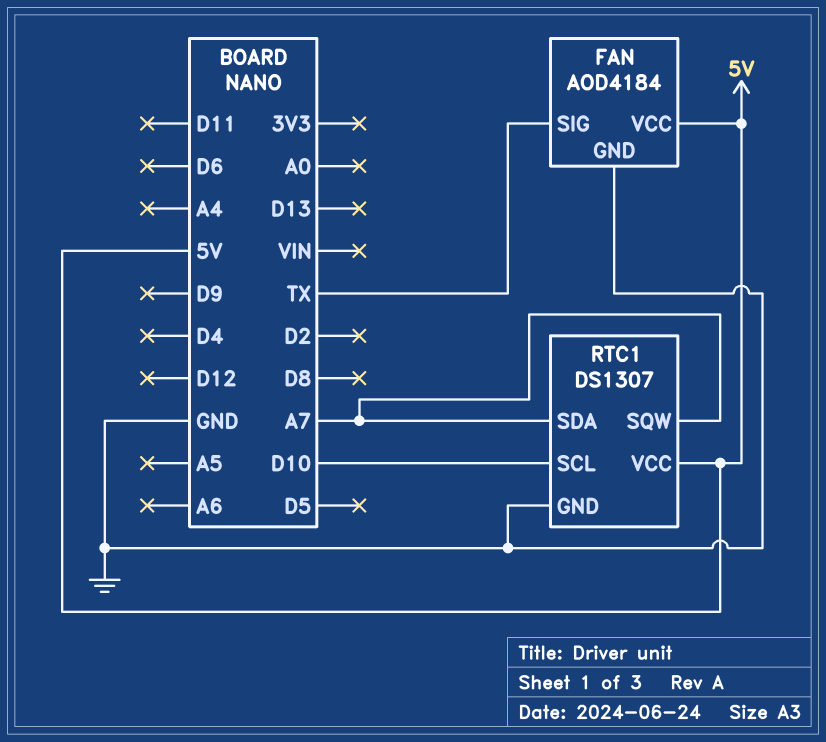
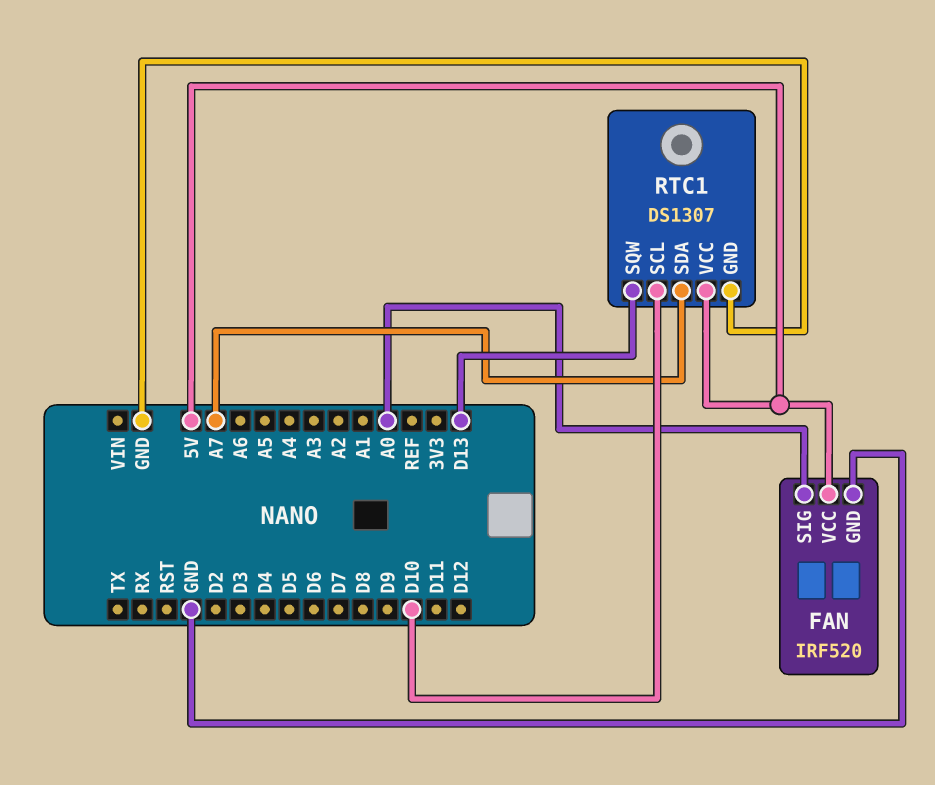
FAN: AOD4184 -> IRF520
FAN pin SIG: TX -> A0
RTC1 pin SQW: A7 -> D13

